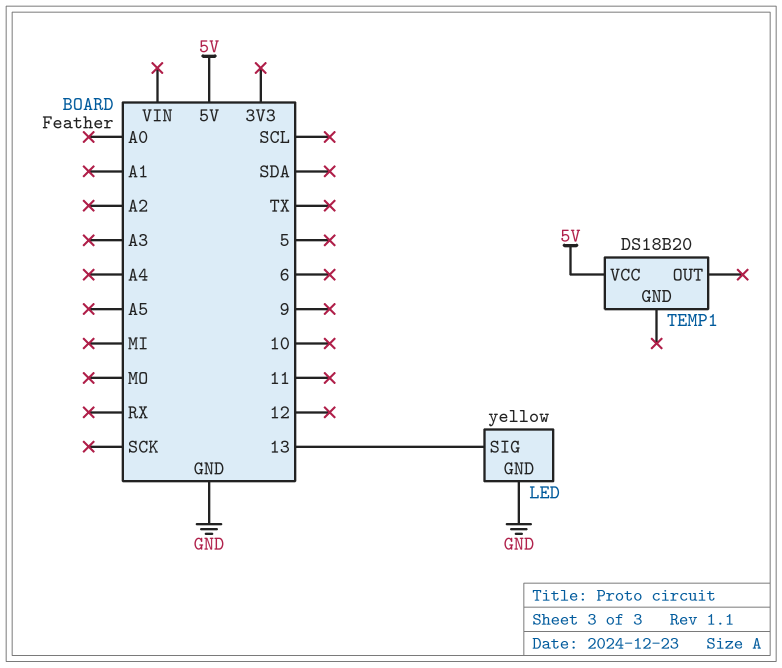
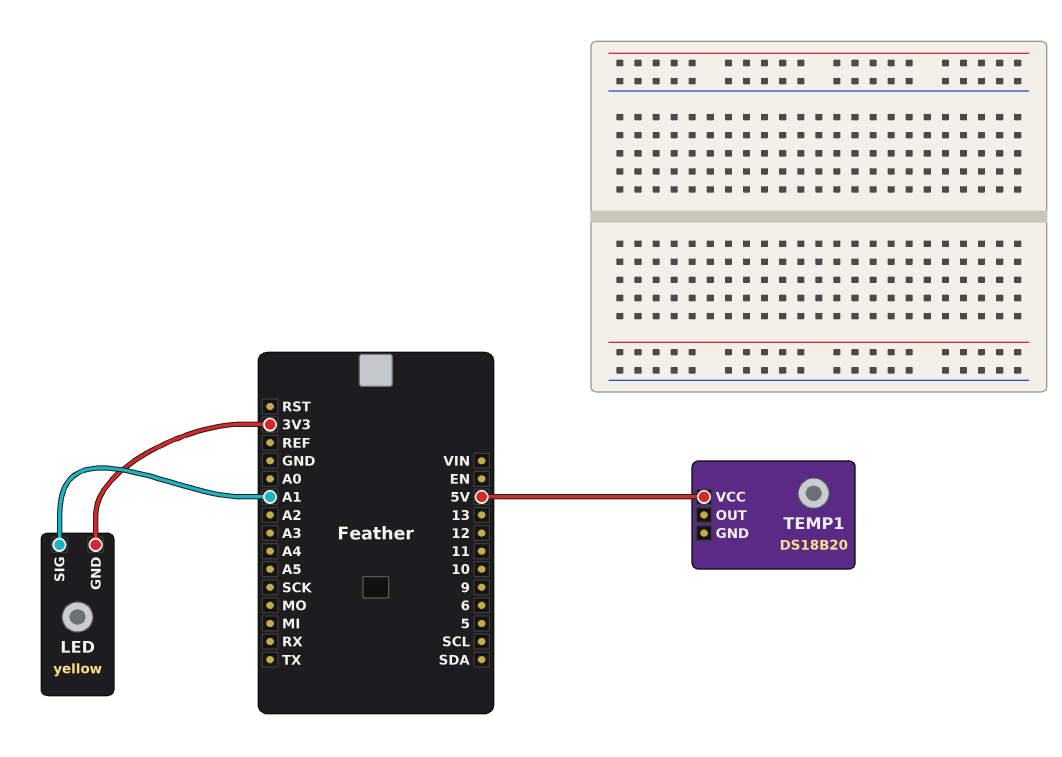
LED pin GND: GND -> 3V3
LED pin SIG: 13 -> A1

